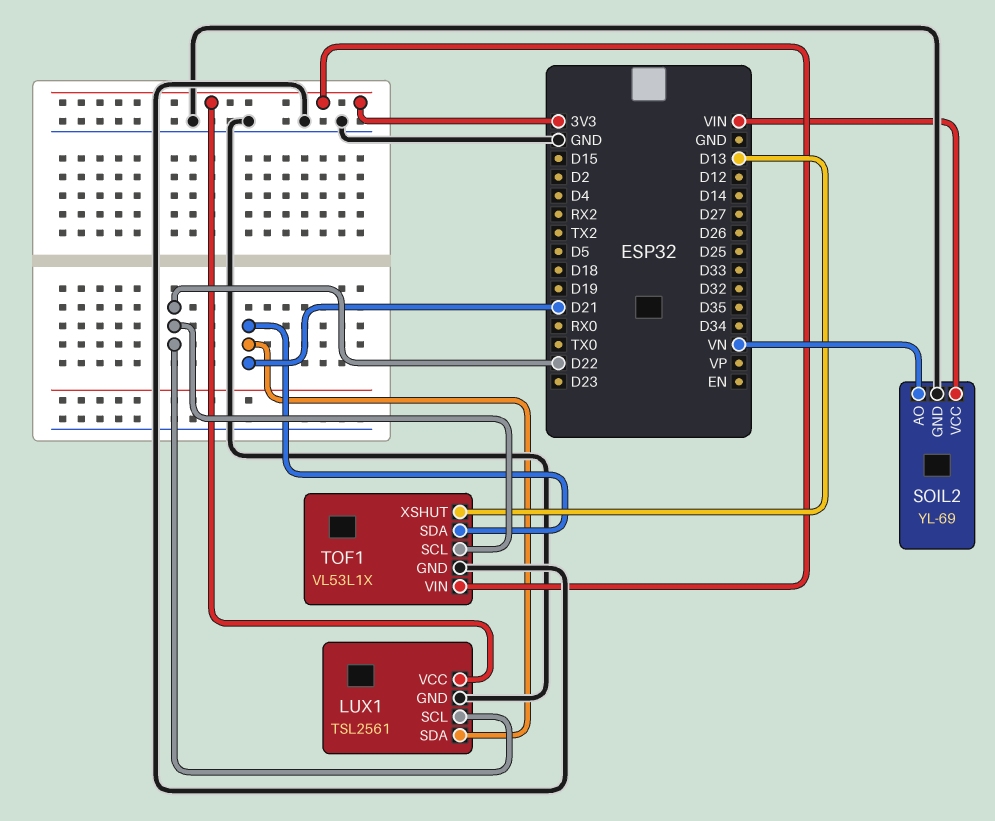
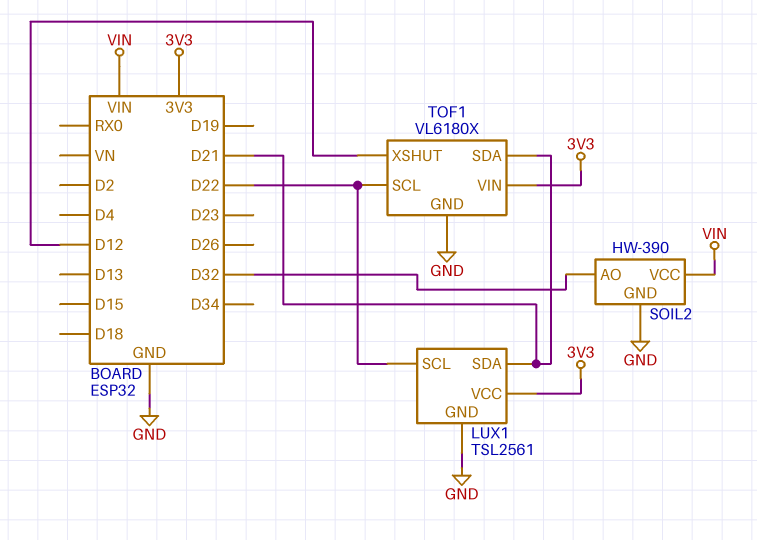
SOIL2: YL-69 -> HW-390
SOIL2 pin AO: VN -> D32
TOF1: VL53L1X -> VL6180X
TOF1 pin XSHUT: D13 -> D12

